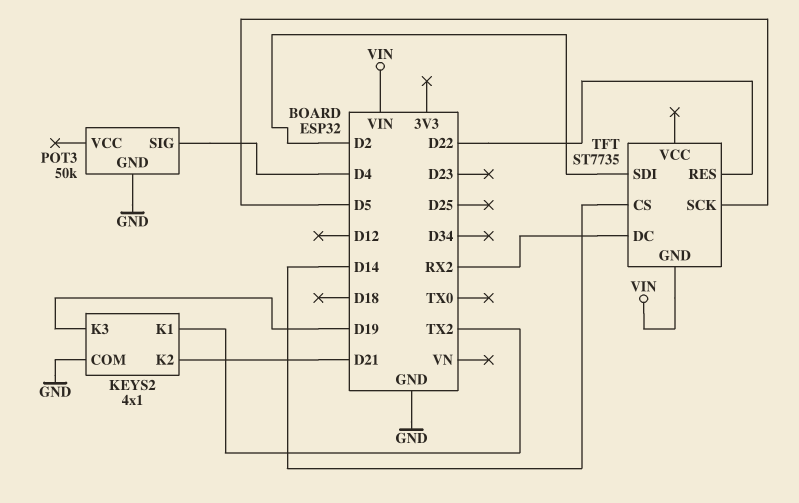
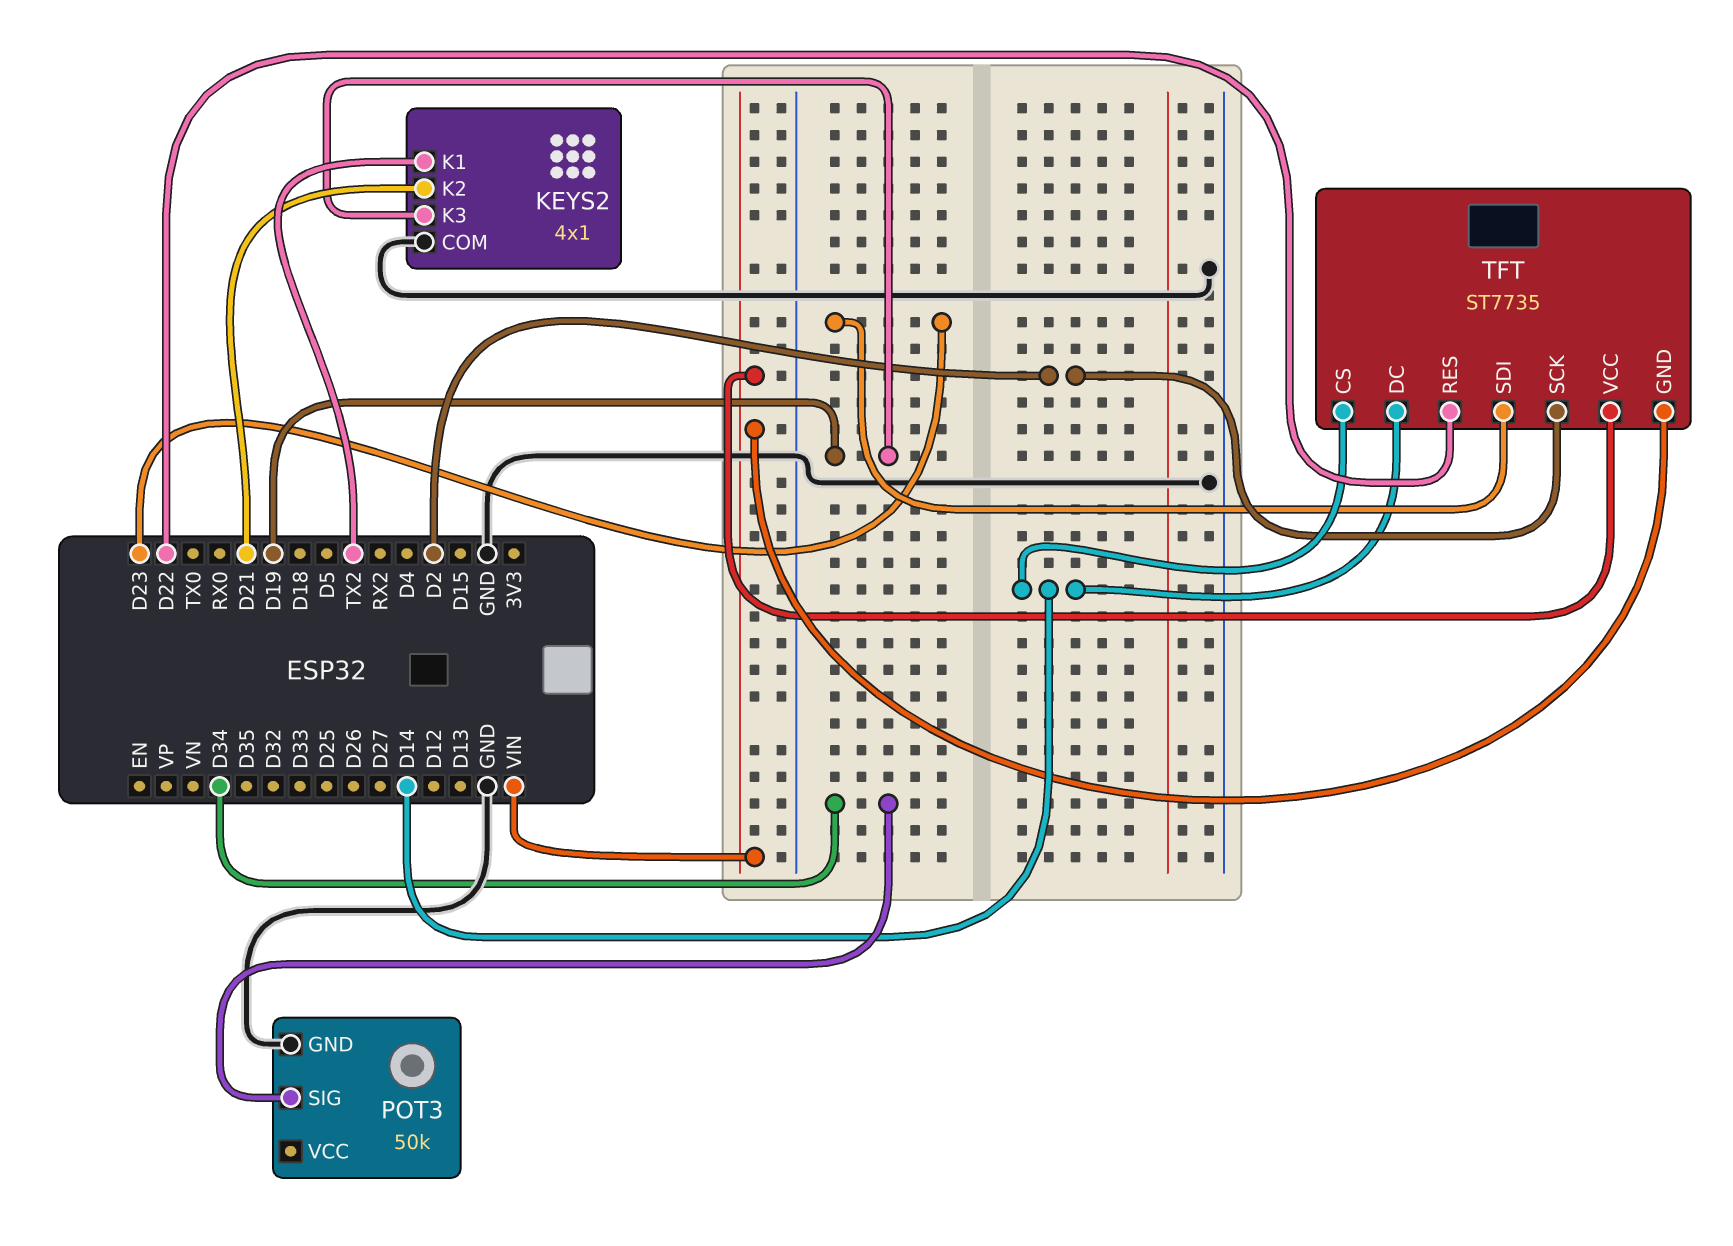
POT3 pin SIG: D4 -> D34
TFT pin DC: RX2 -> D14
TFT pin SCK: D5 -> D2
TFT pin SDI: D2 -> D23
TFT pin VCC: none -> VIN

